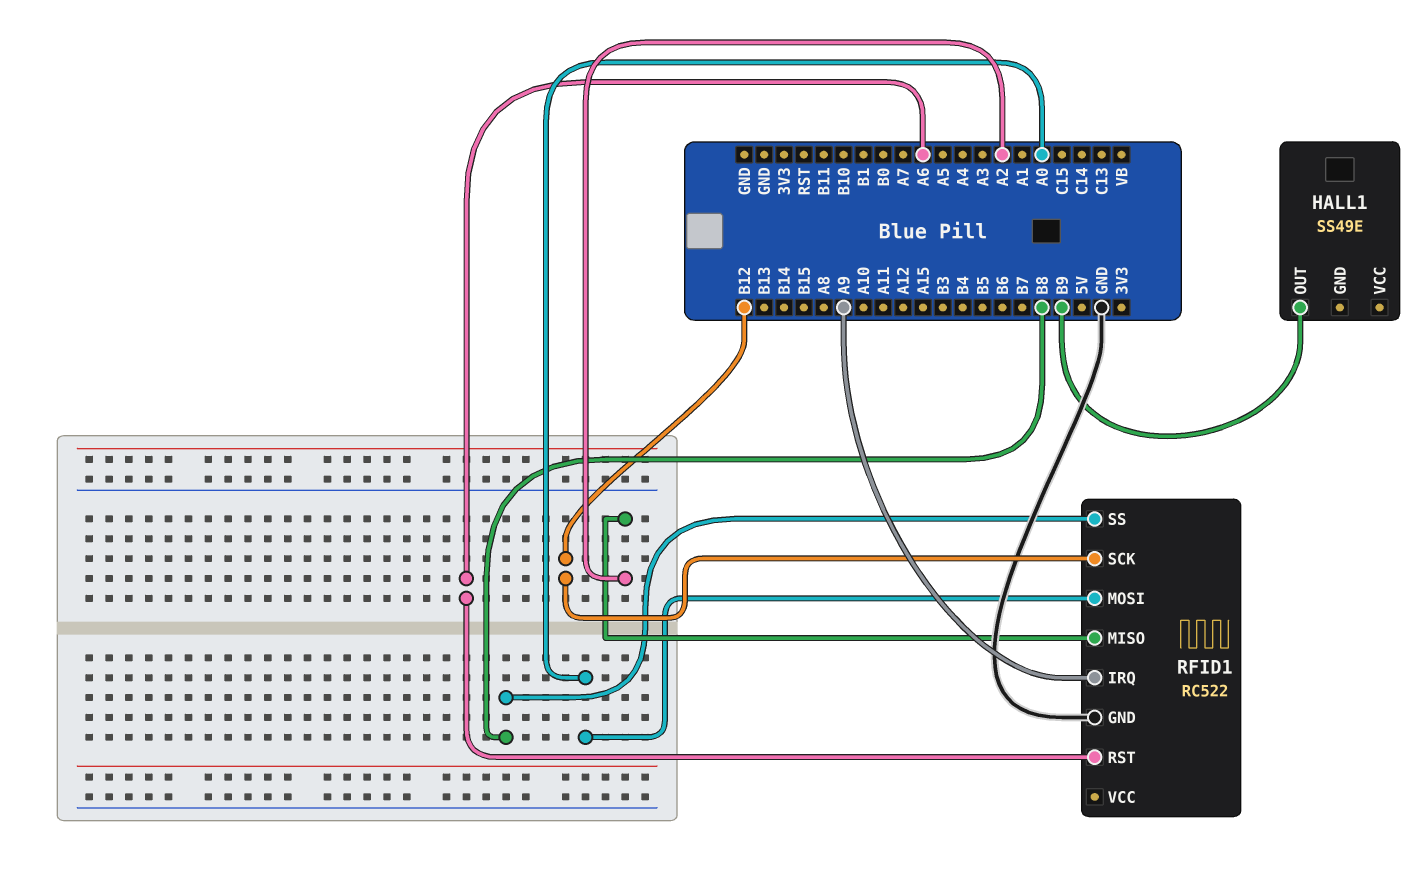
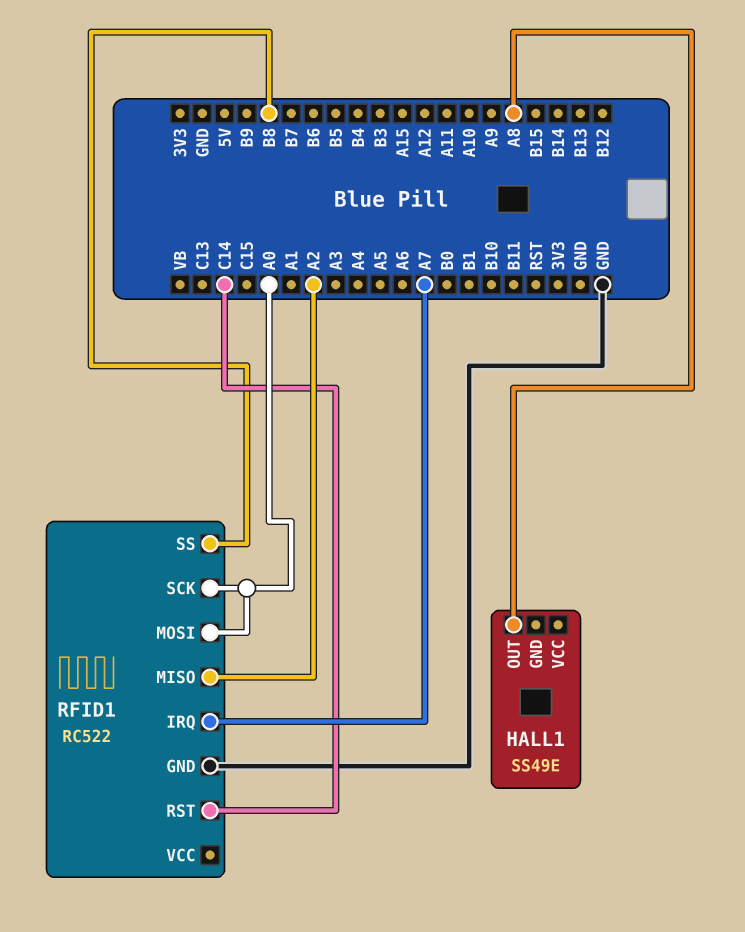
HALL1 pin OUT: B9 -> A8
RFID1 pin IRQ: A9 -> A7
RFID1 pin RST: A6 -> C14
RFID1 pin SCK: B12 -> A0

